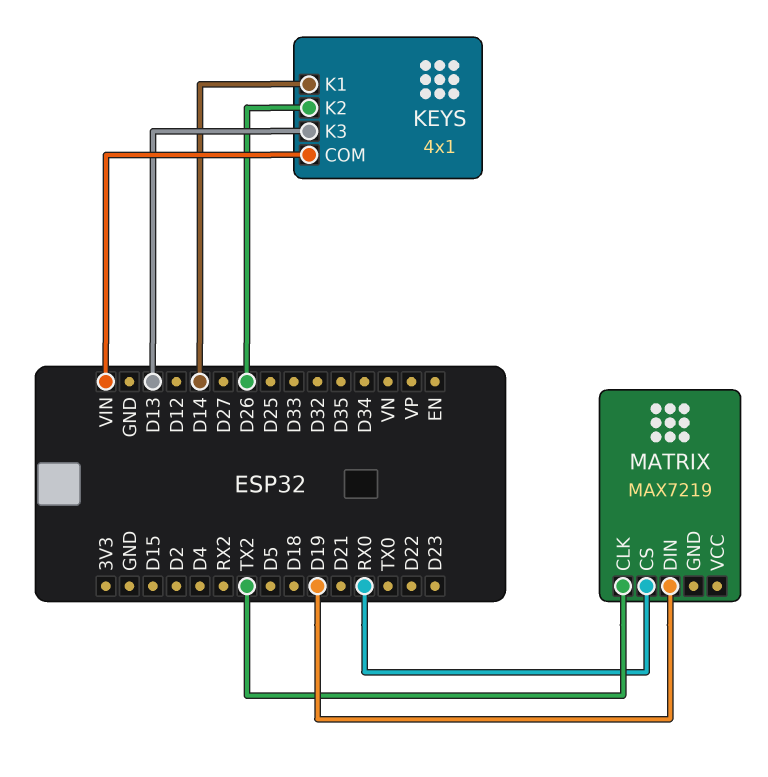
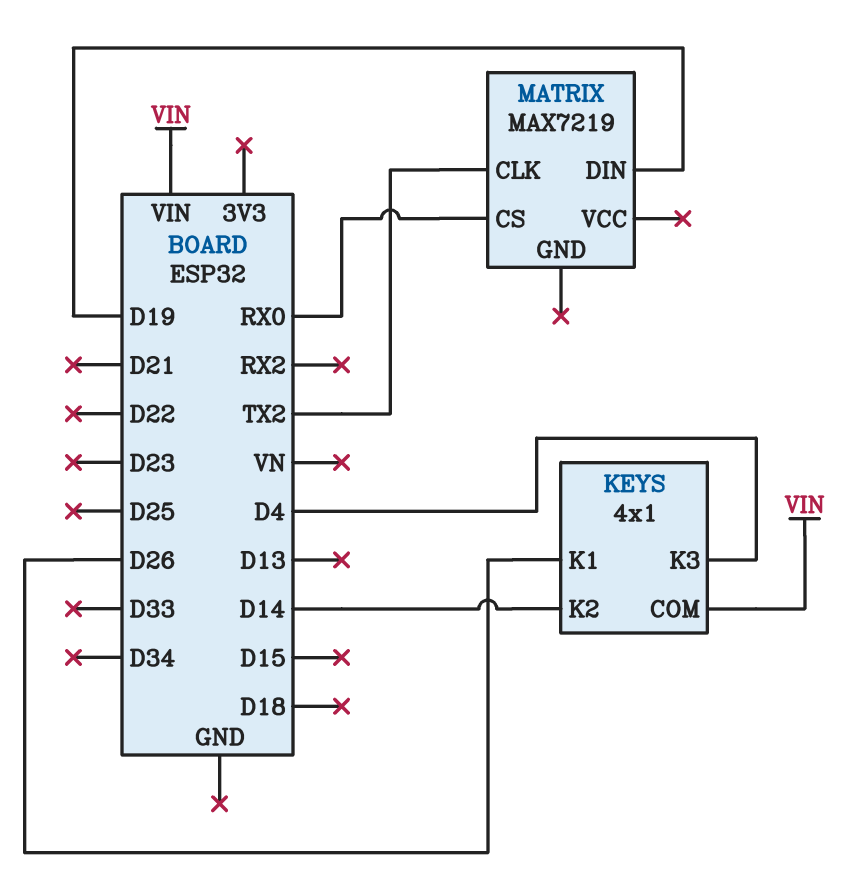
KEYS pin K1: D14 -> D26
KEYS pin K2: D26 -> D14
KEYS pin K3: D13 -> D4

